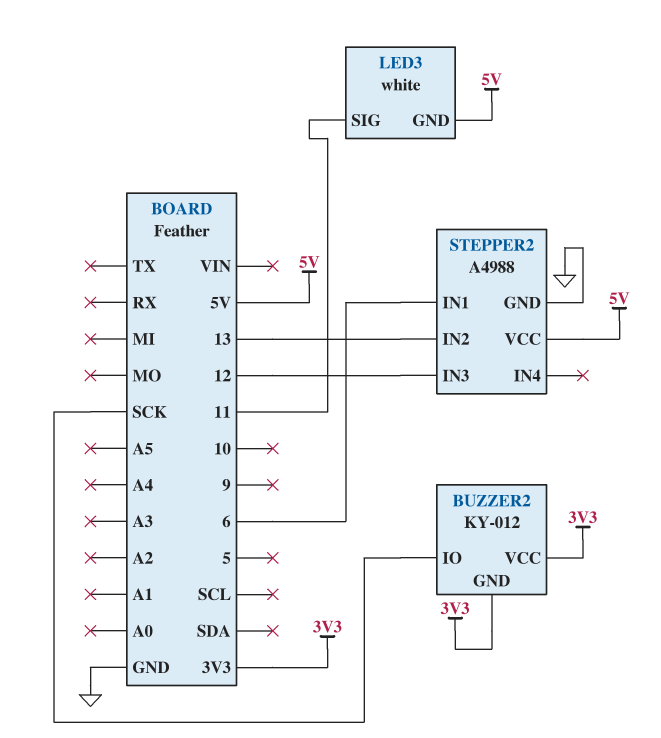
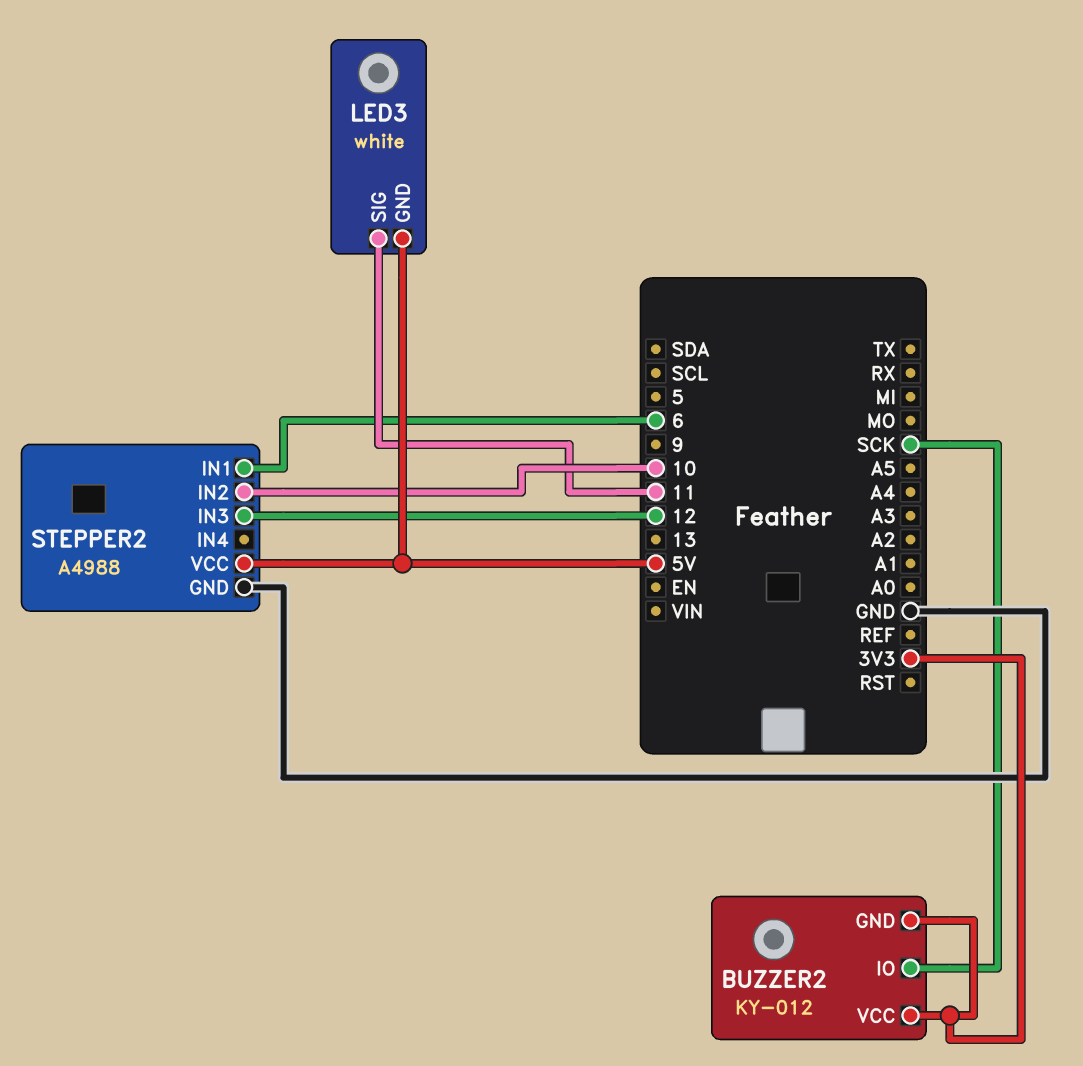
STEPPER2 pin IN2: 13 -> 10

